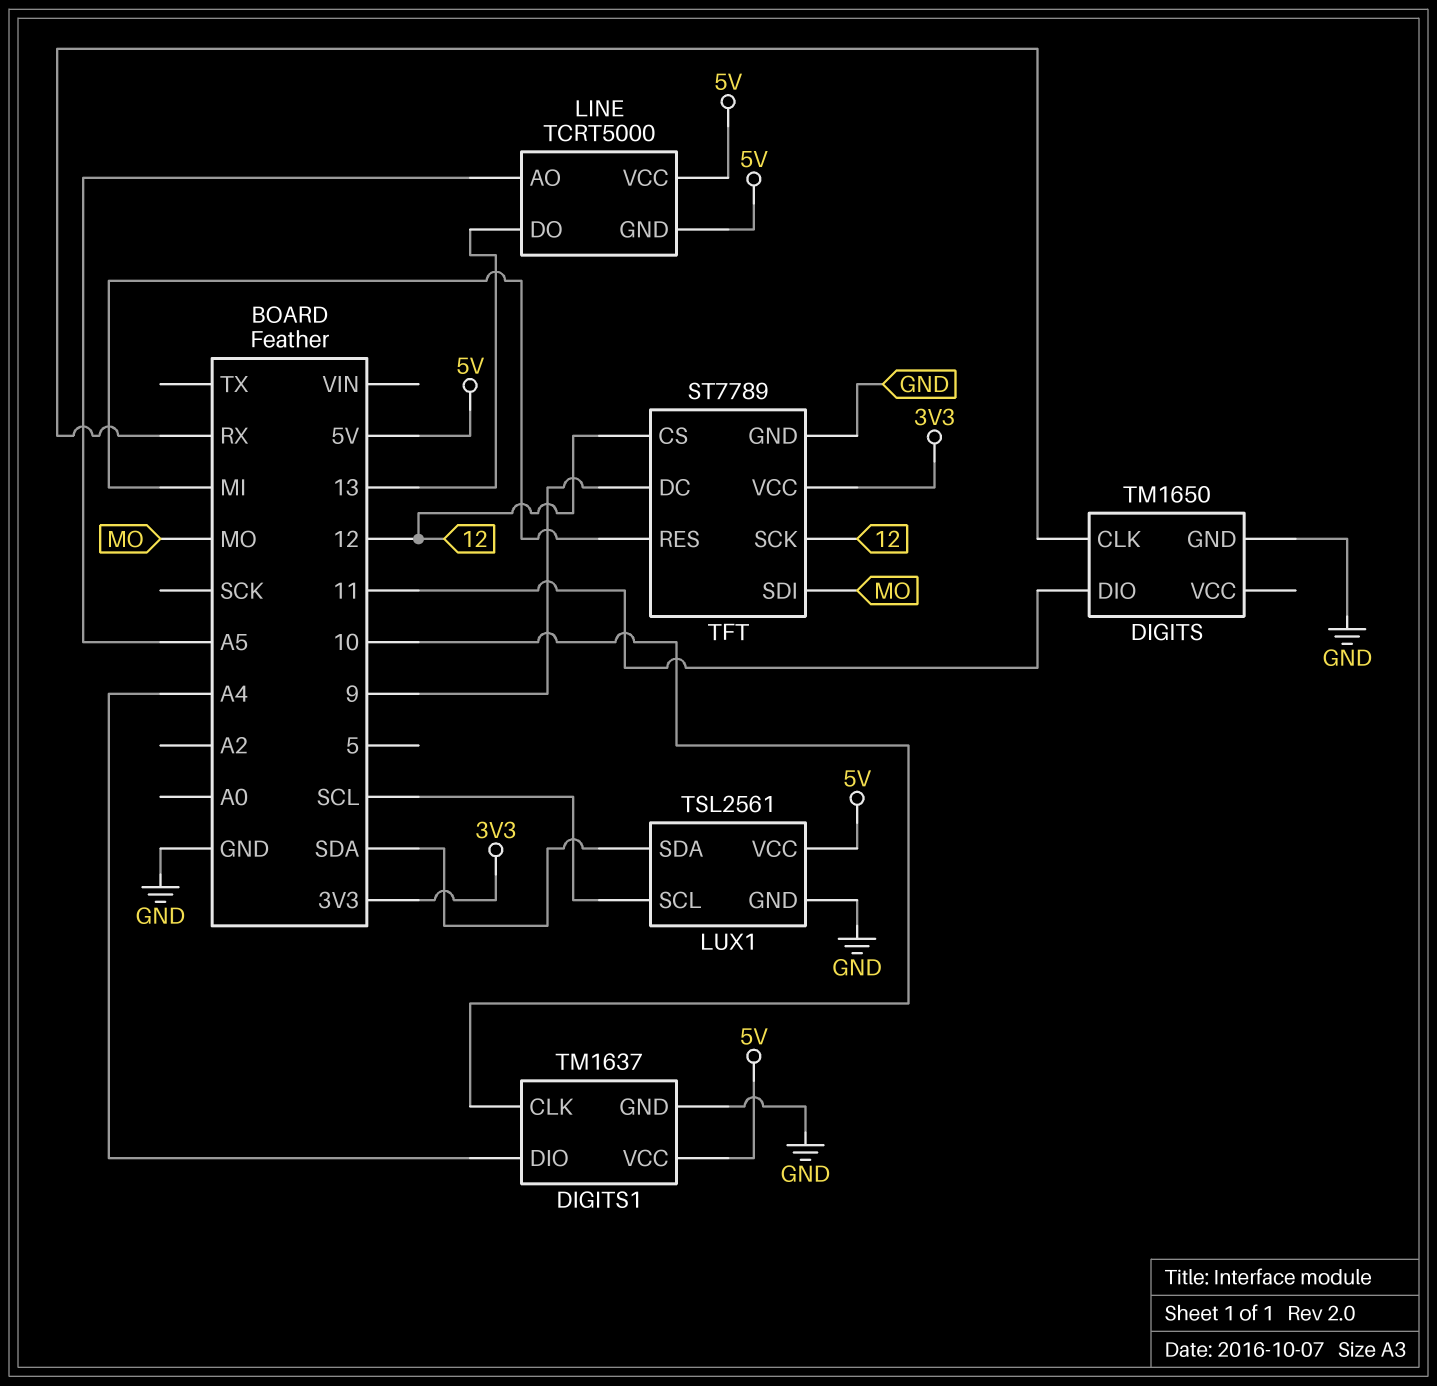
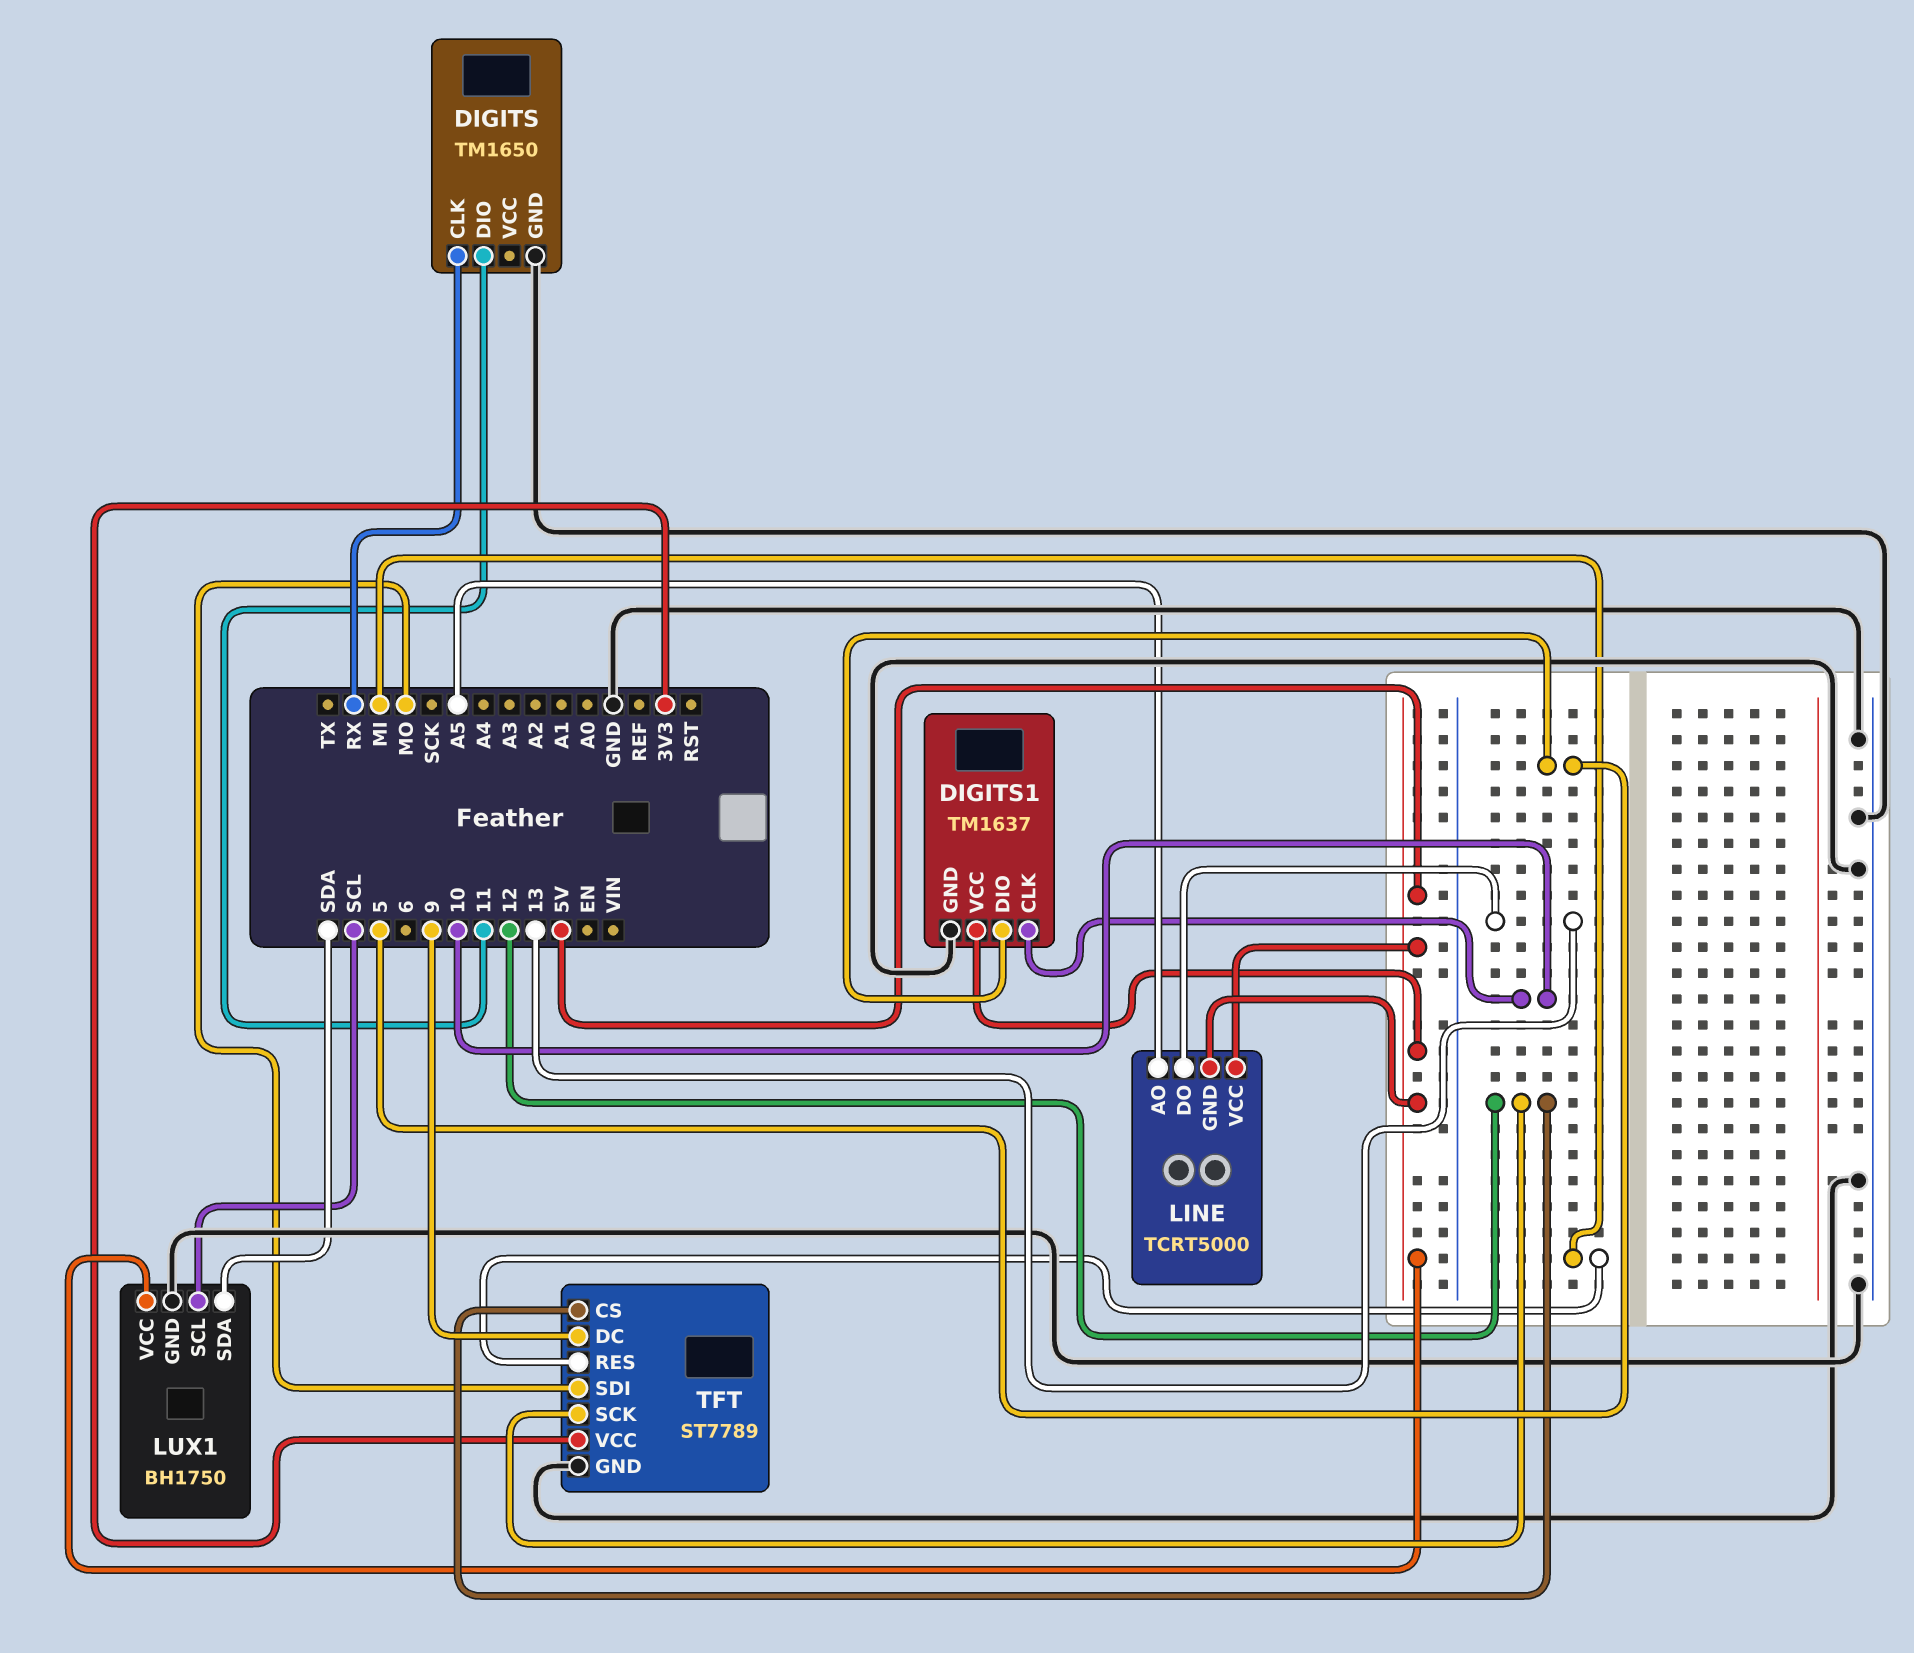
DIGITS1 pin DIO: A4 -> 5
LUX1: TSL2561 -> BH1750

